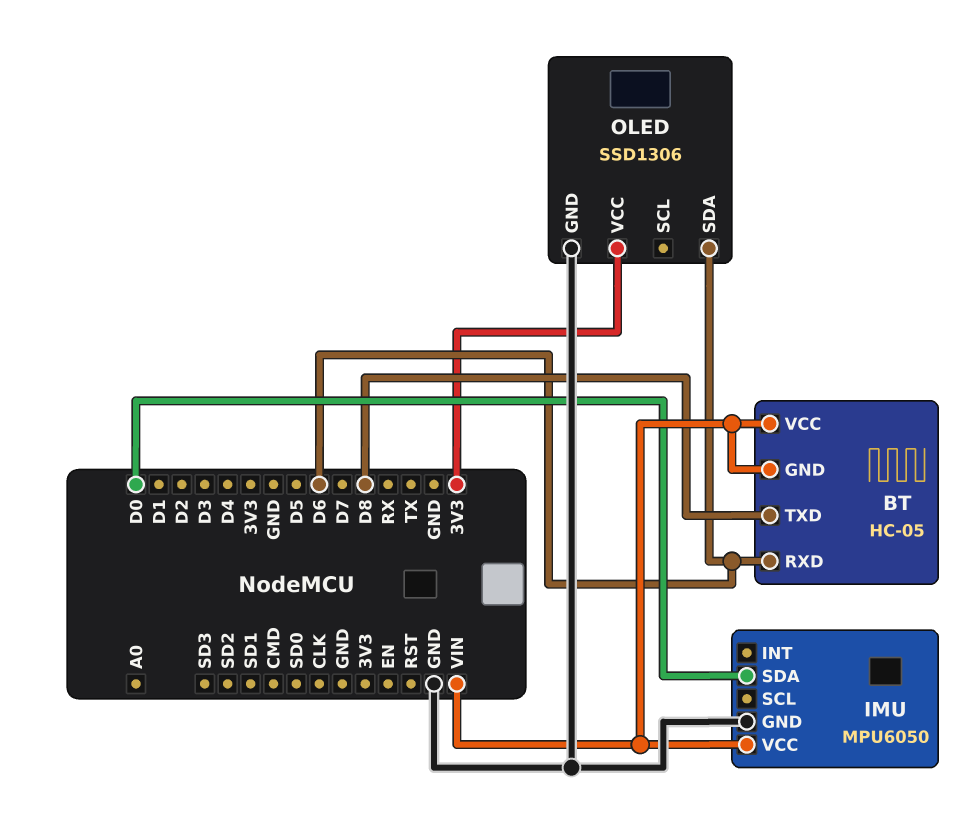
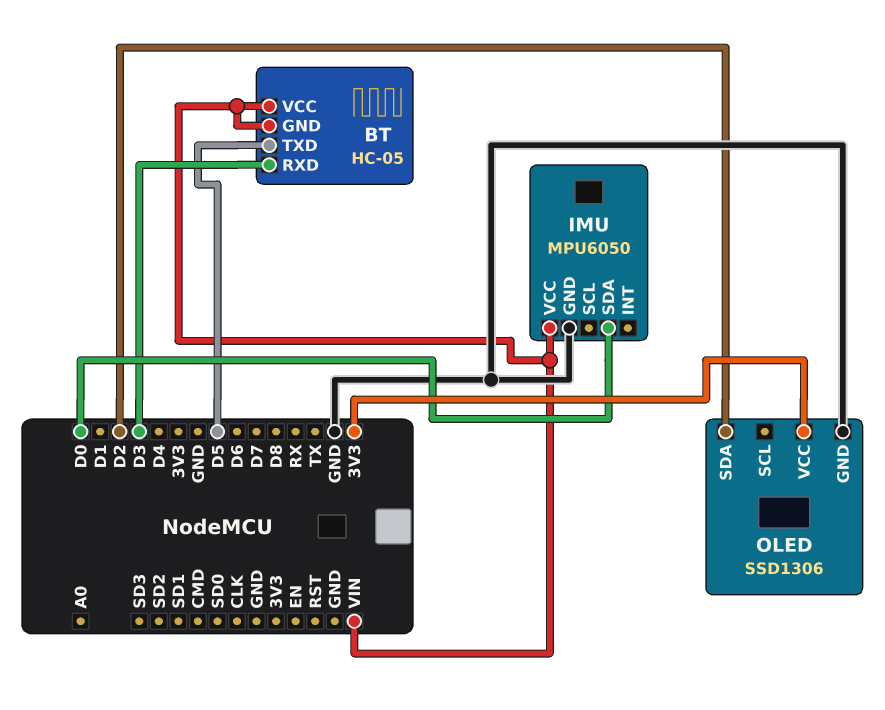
BT pin RXD: D6 -> D3
BT pin TXD: D8 -> D5
OLED pin SDA: D6 -> D2

